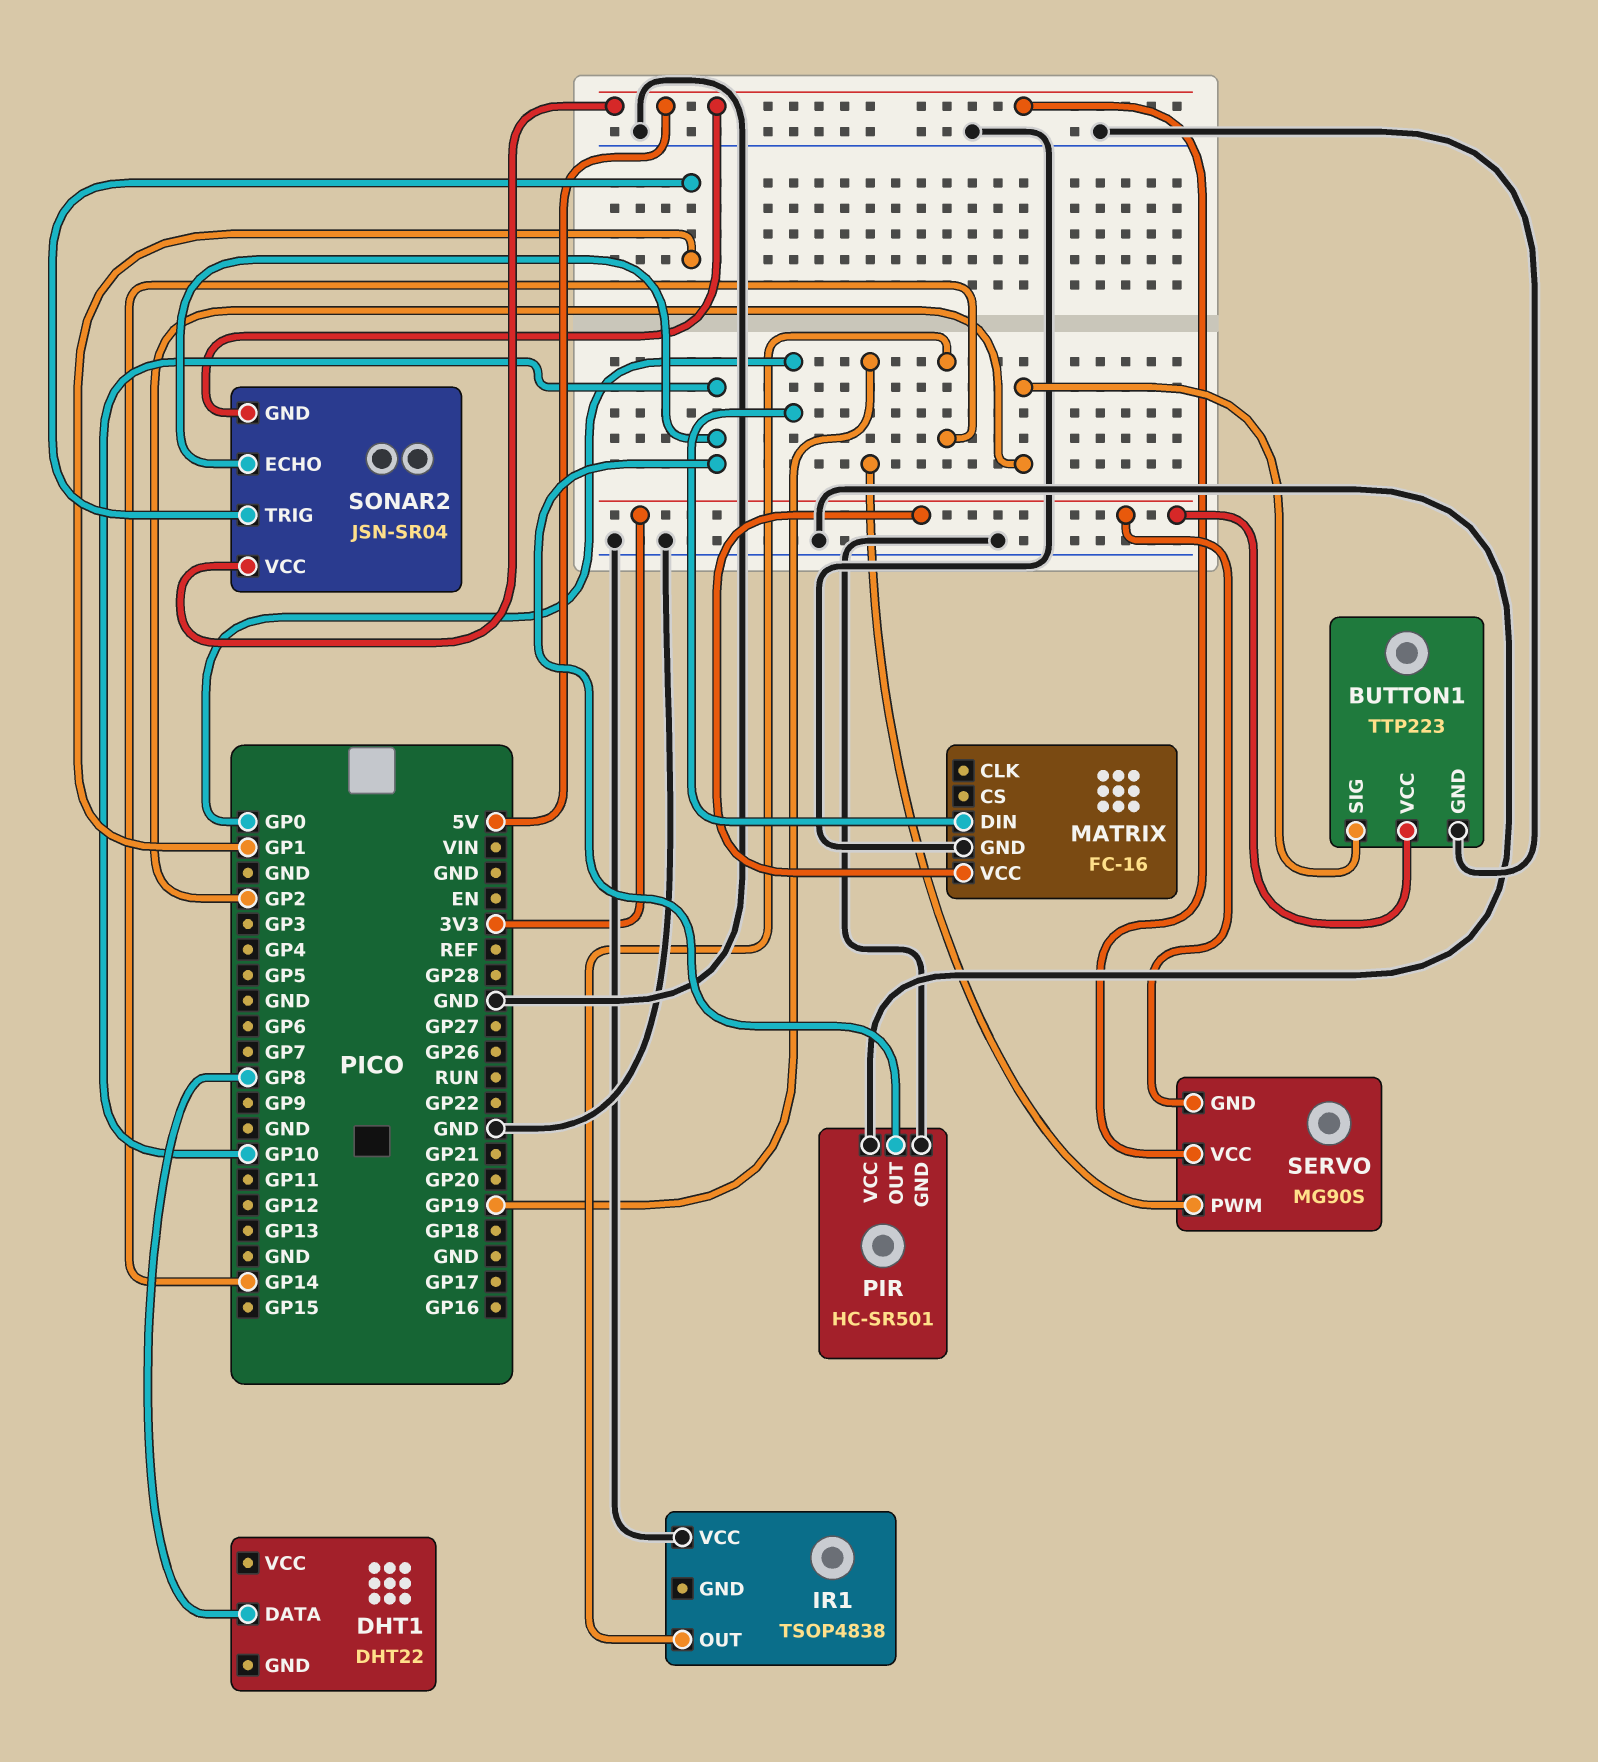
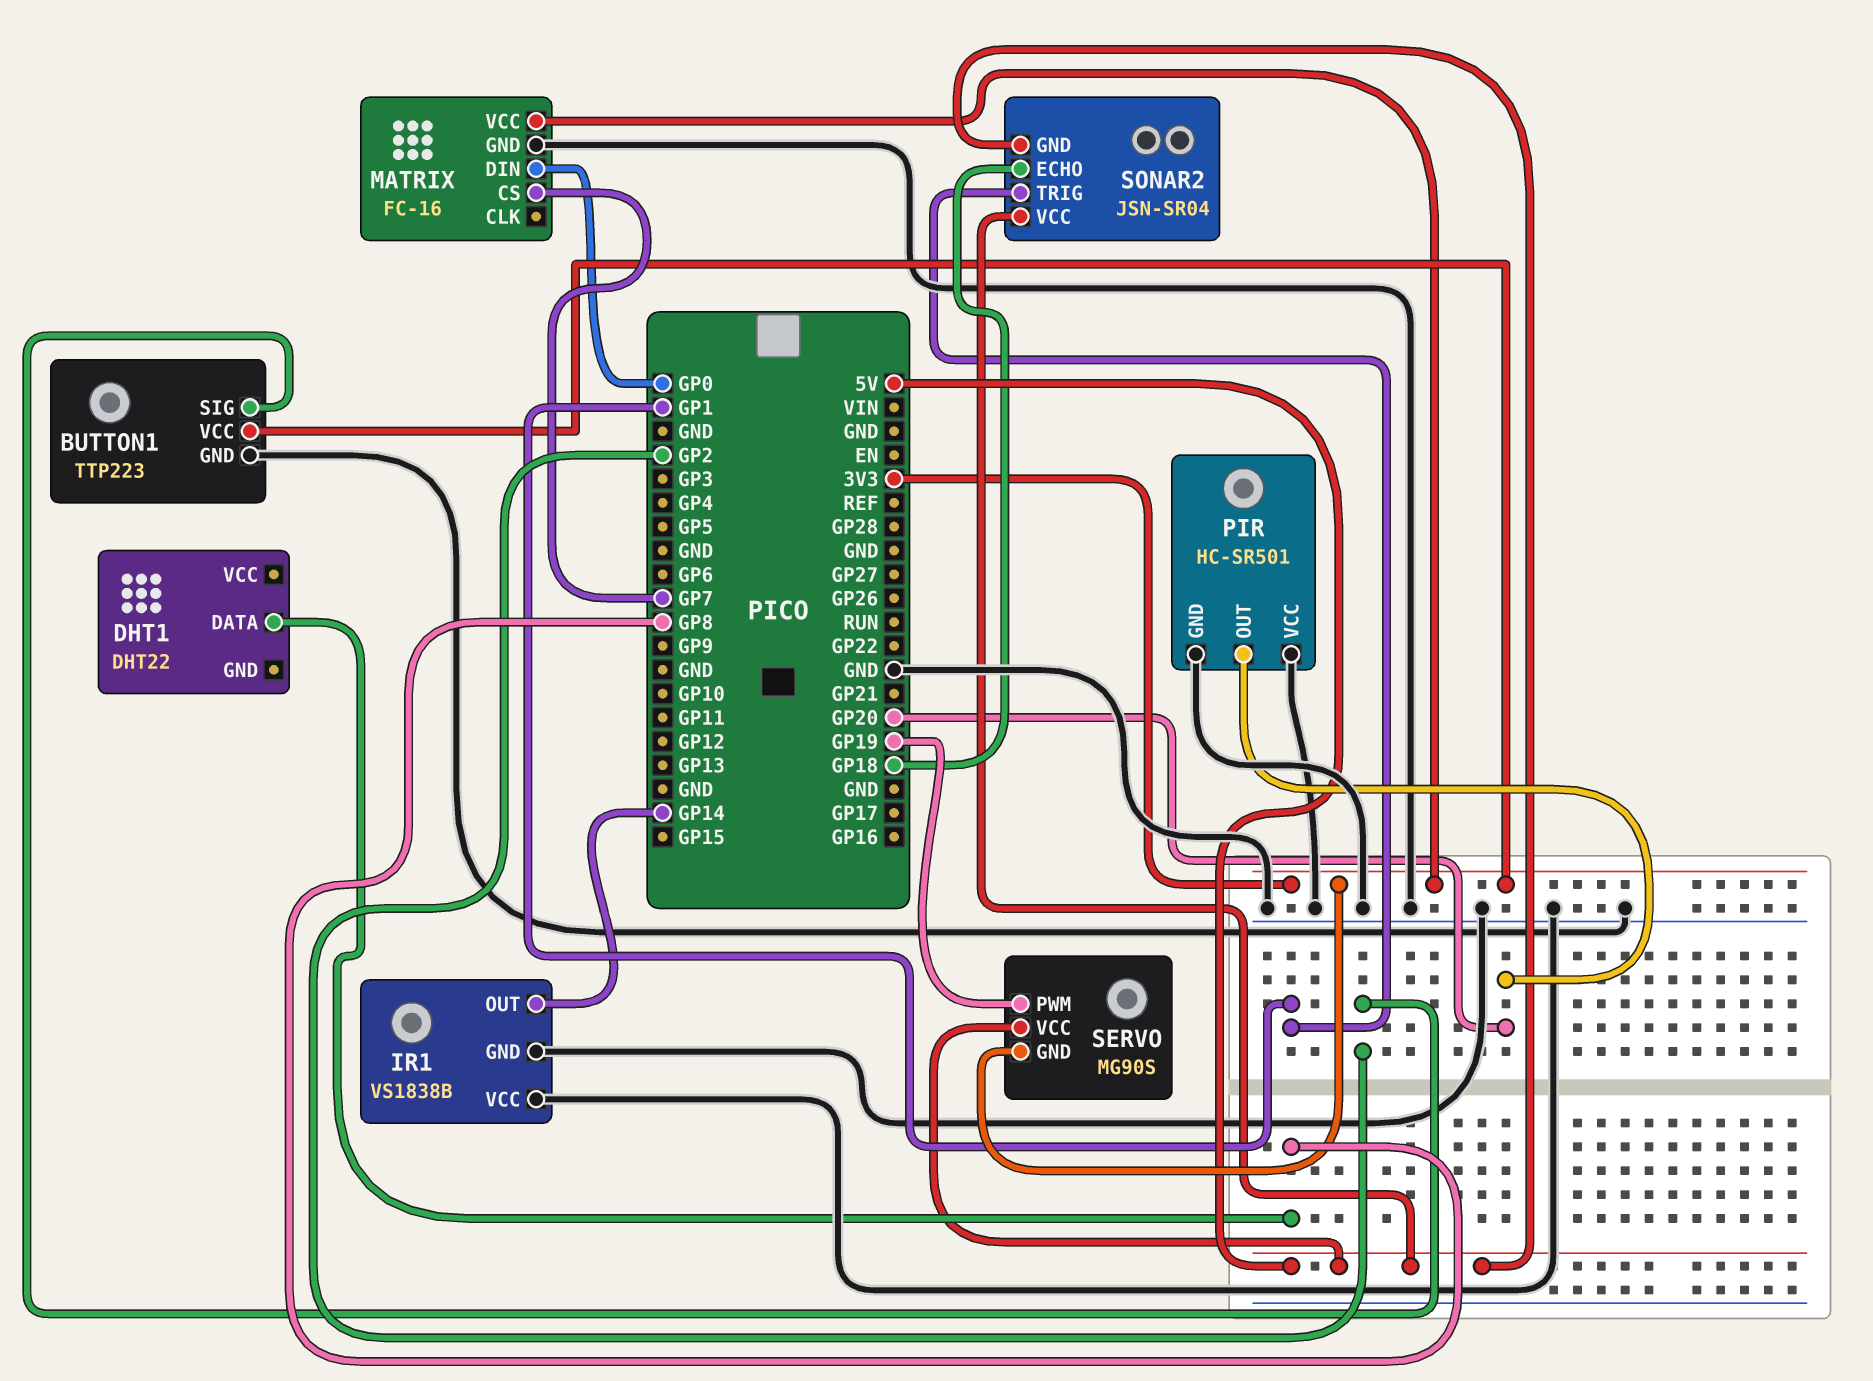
IR1: TSOP4838 -> VS1838B
IR1 pin GND: none -> GND
MATRIX pin CS: none -> GP7
PIR pin OUT: GP10 -> GP20
SONAR2 pin ECHO: GP10 -> GP18

